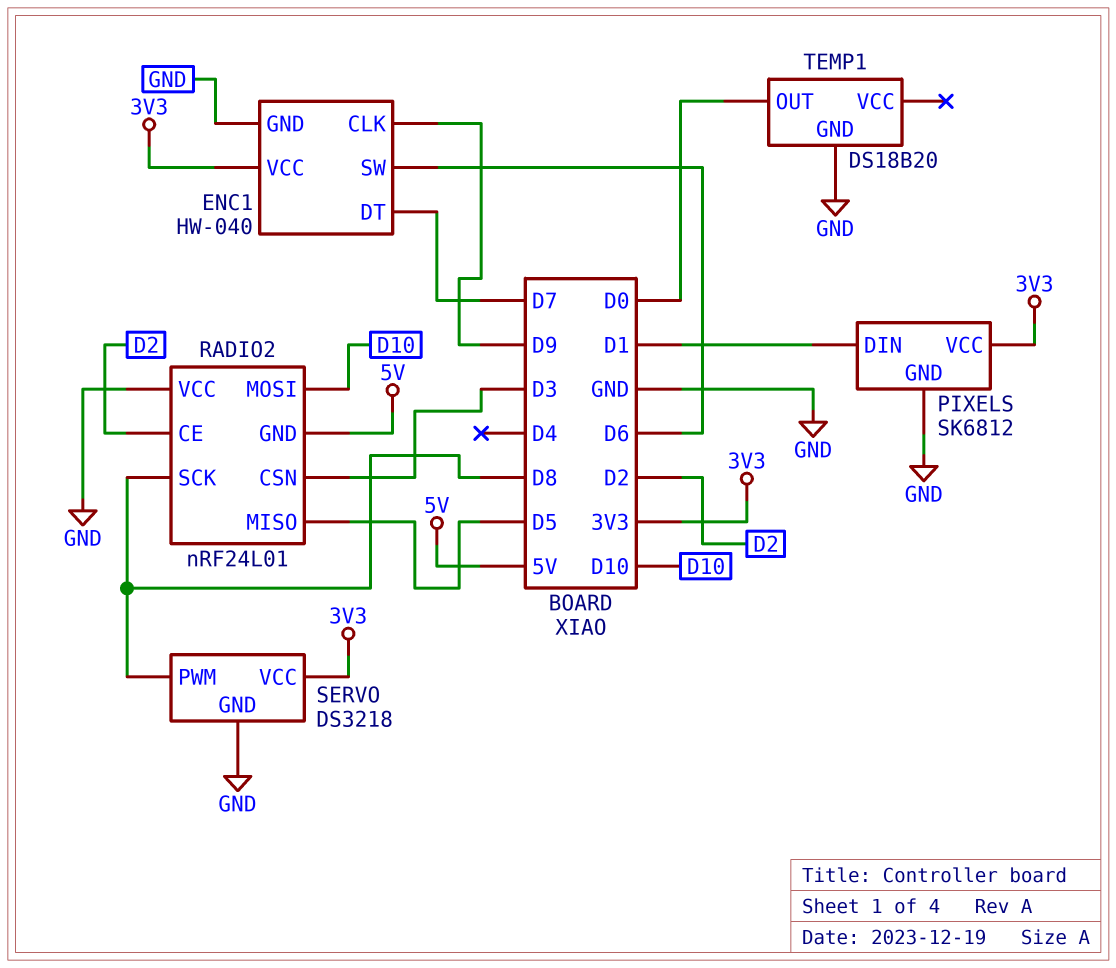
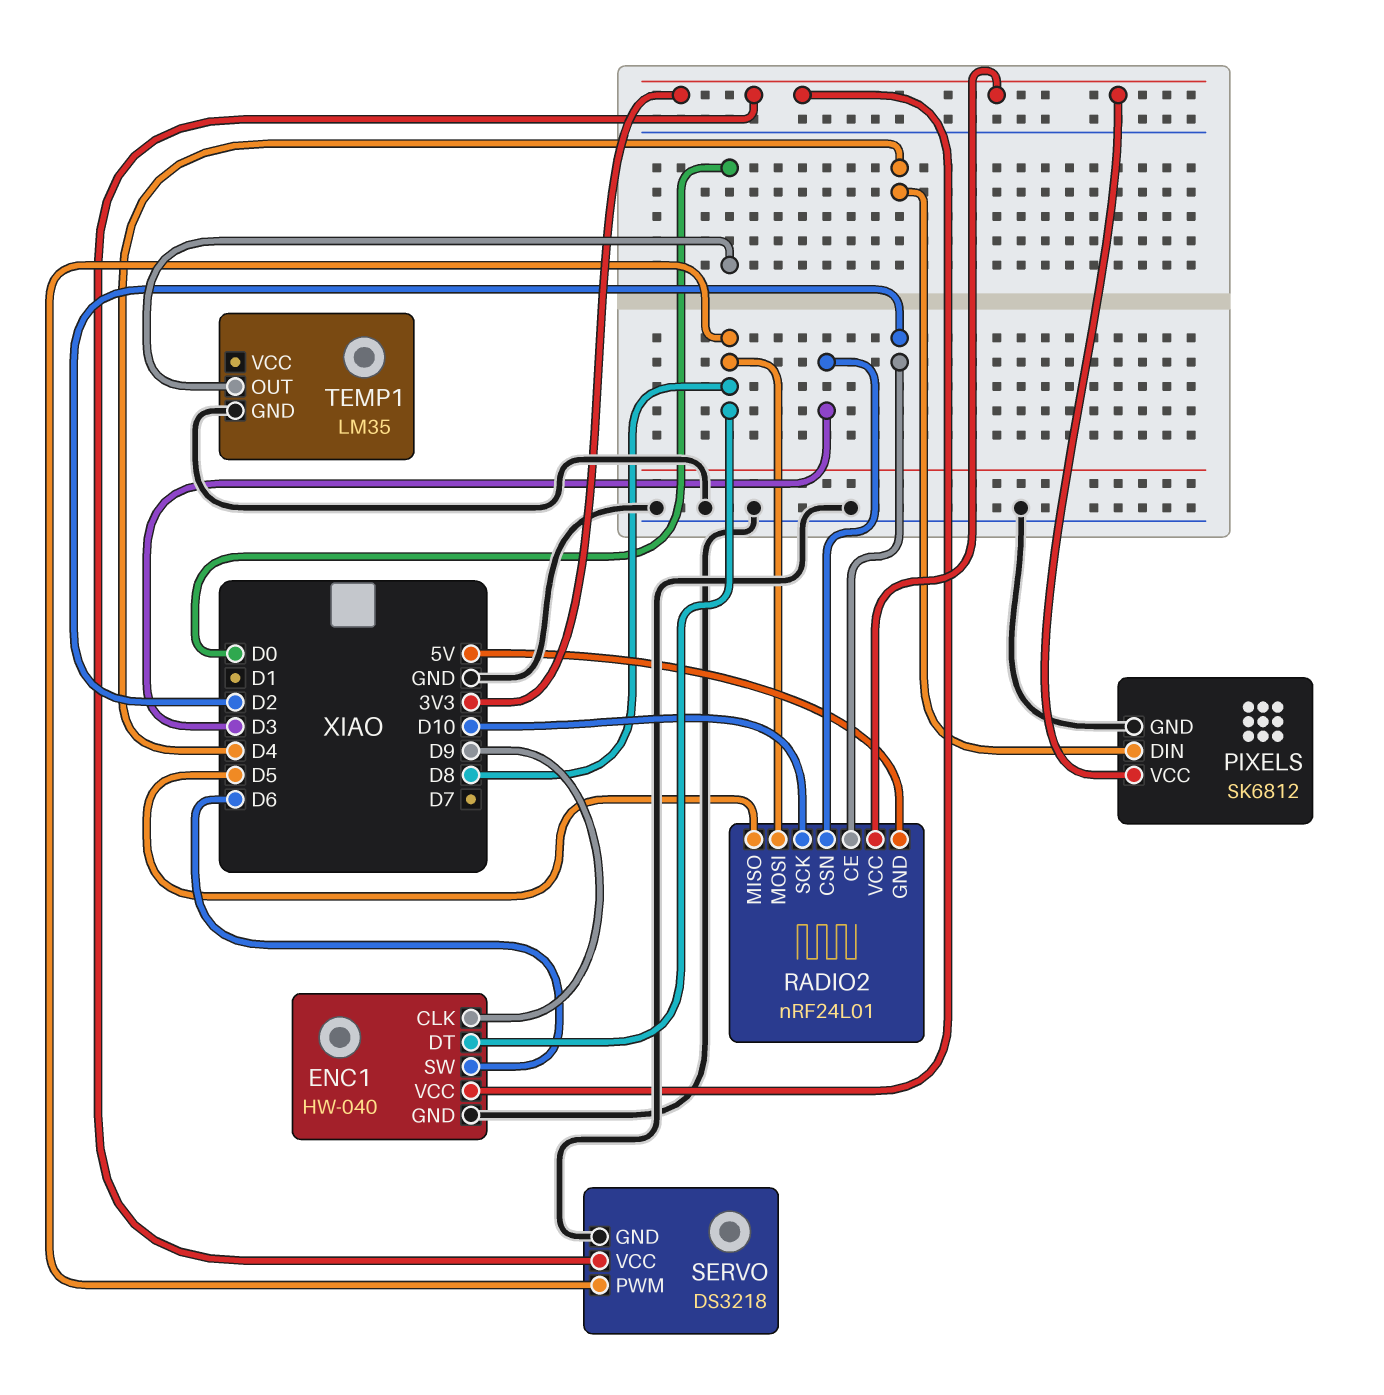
ENC1 pin DT: D7 -> D8
PIXELS pin DIN: D1 -> D4
RADIO2 pin MOSI: D10 -> D8
RADIO2 pin SCK: D8 -> D10
RADIO2 pin VCC: GND -> 3V3
TEMP1: DS18B20 -> LM35

